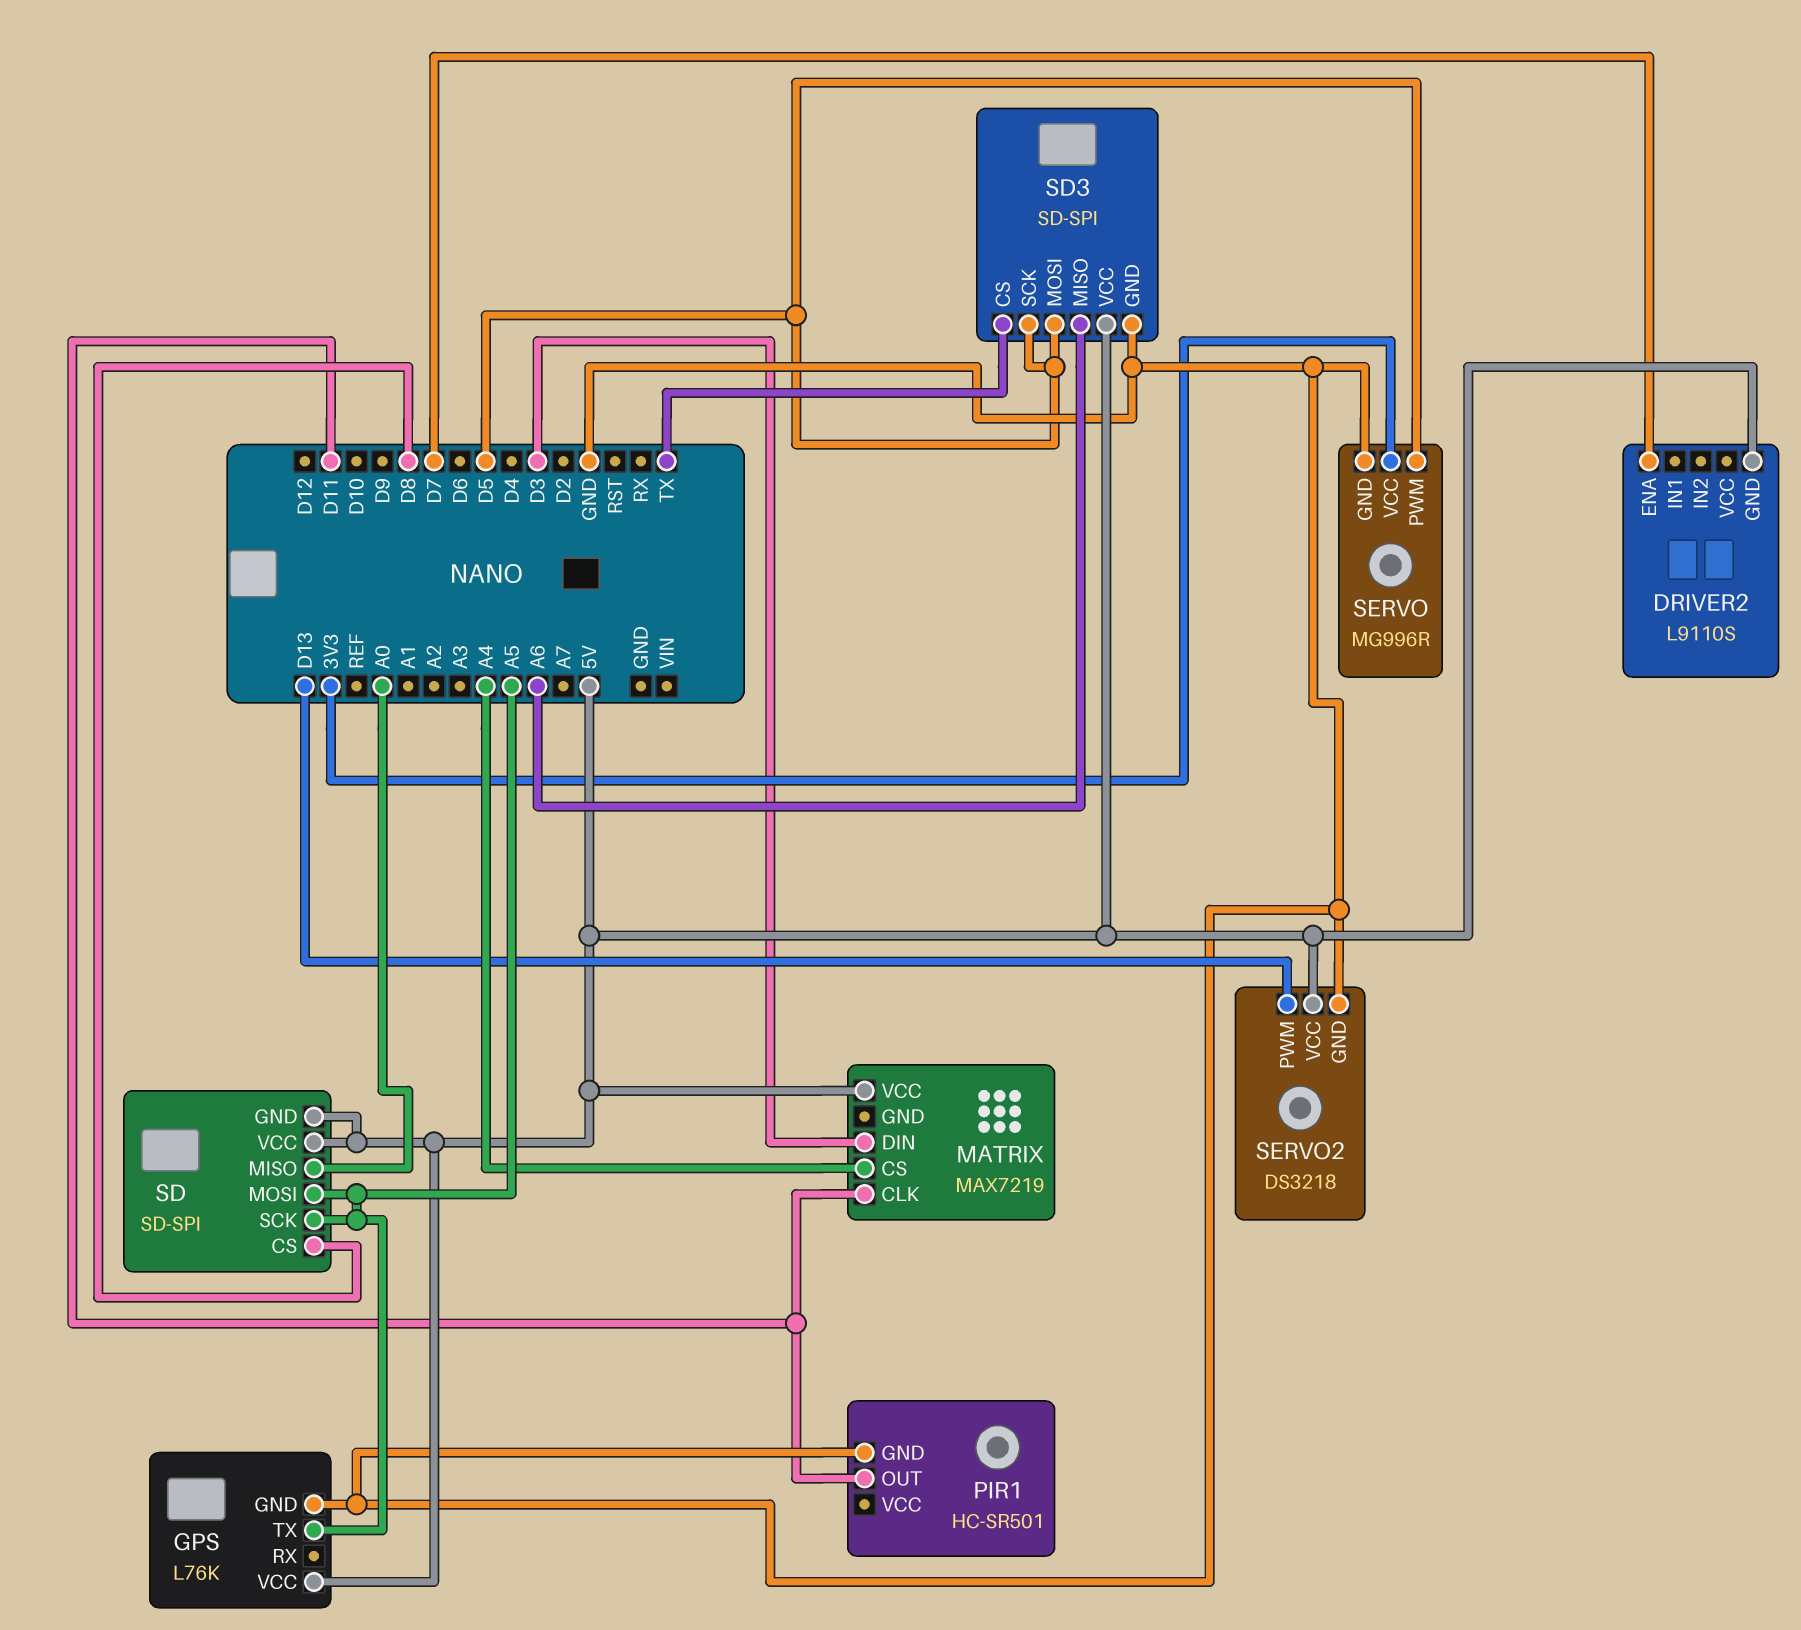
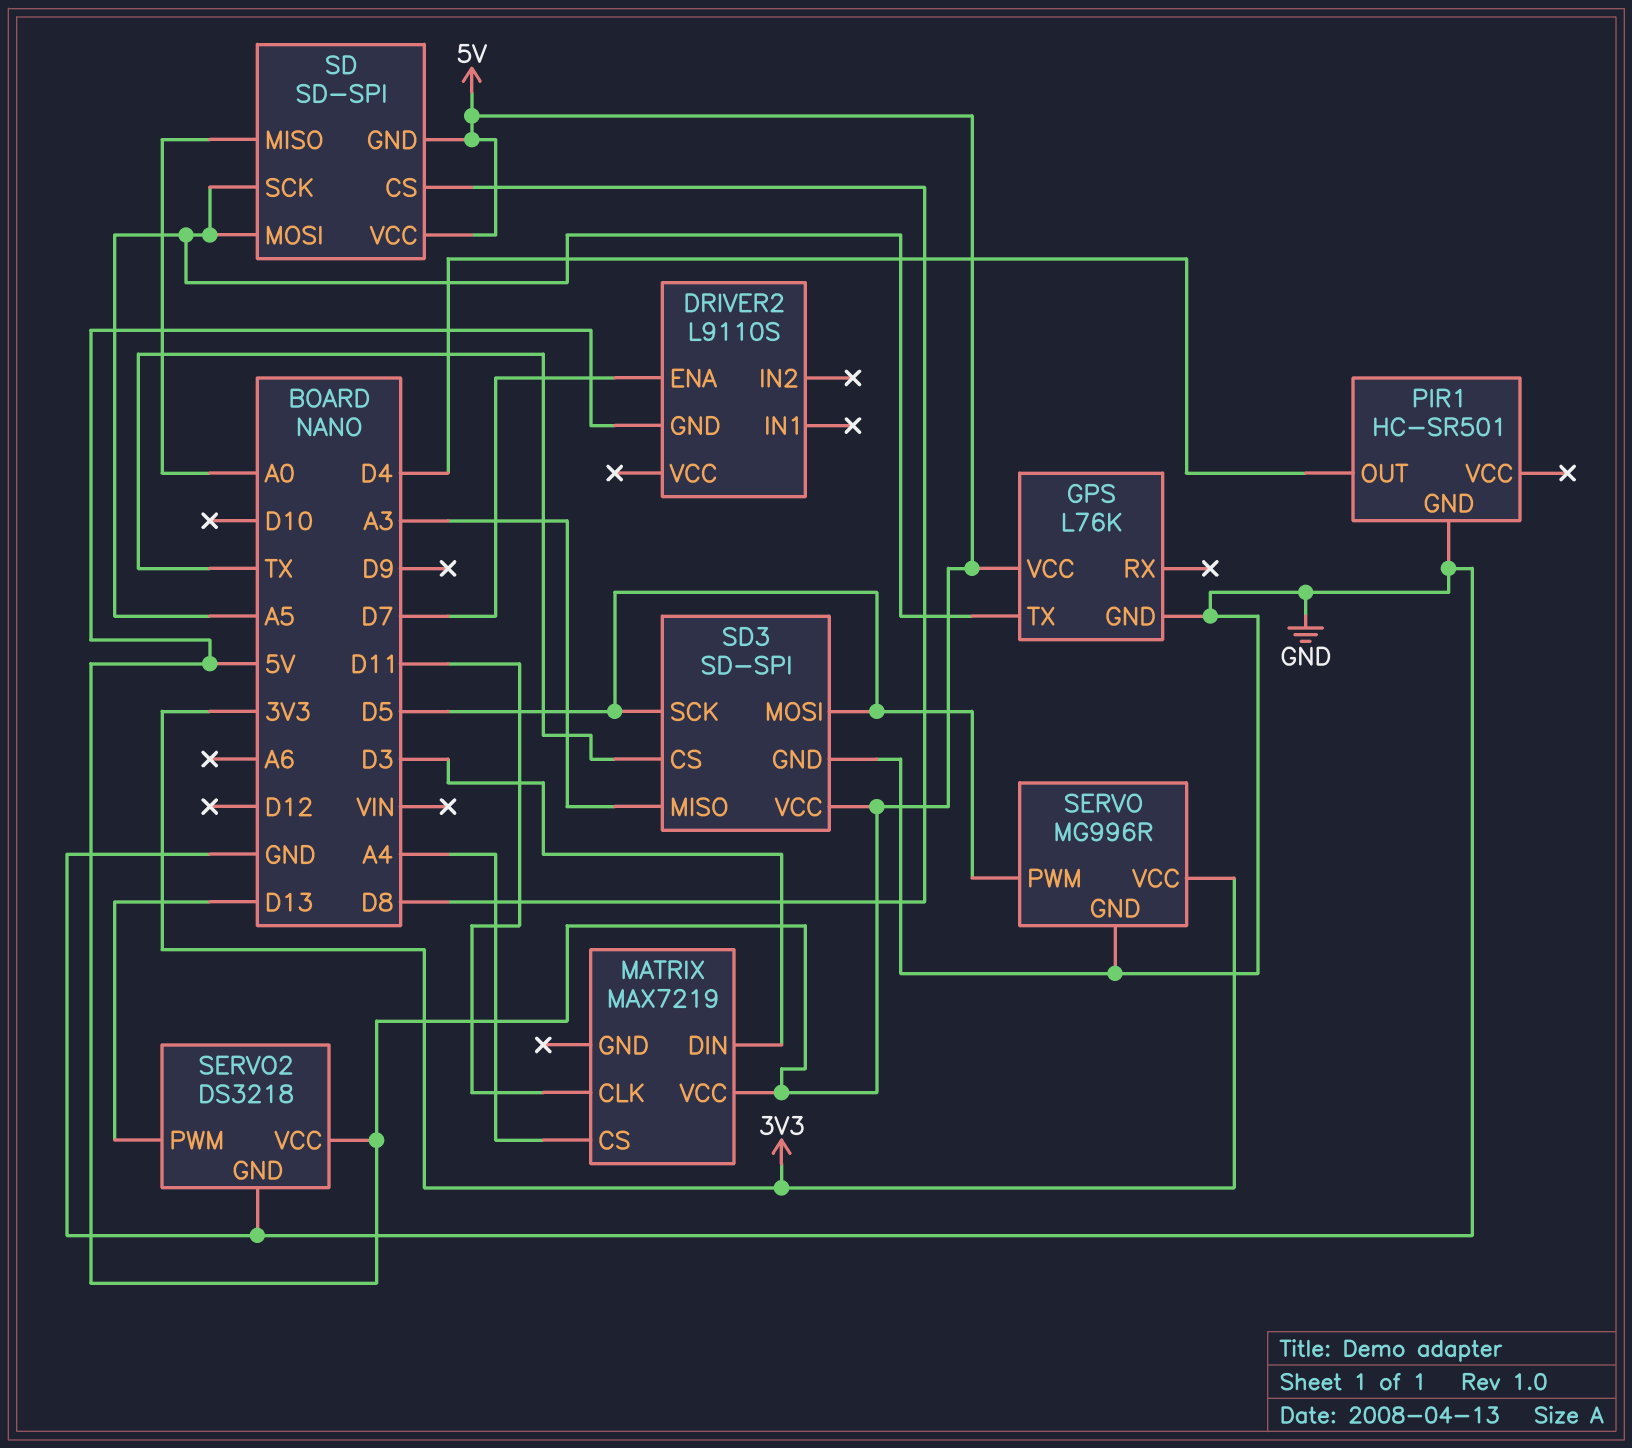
PIR1 pin OUT: D11 -> D4
SD3 pin MISO: A6 -> A3

